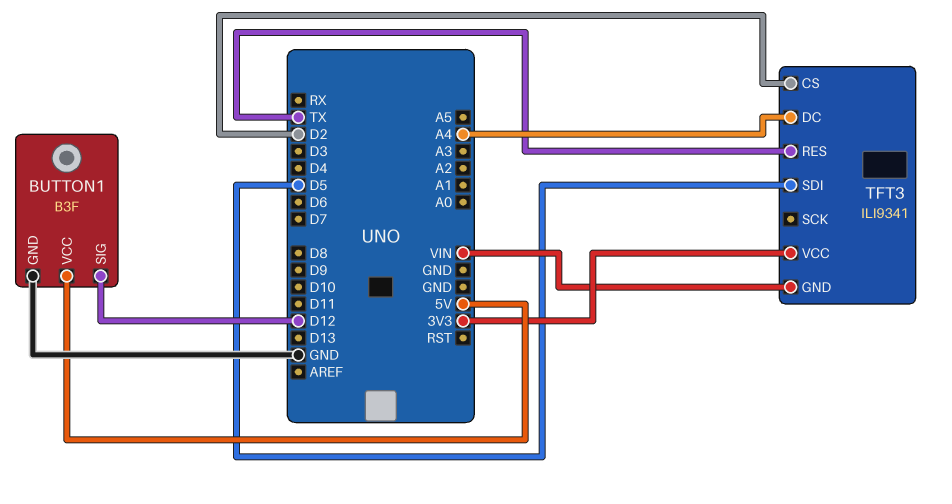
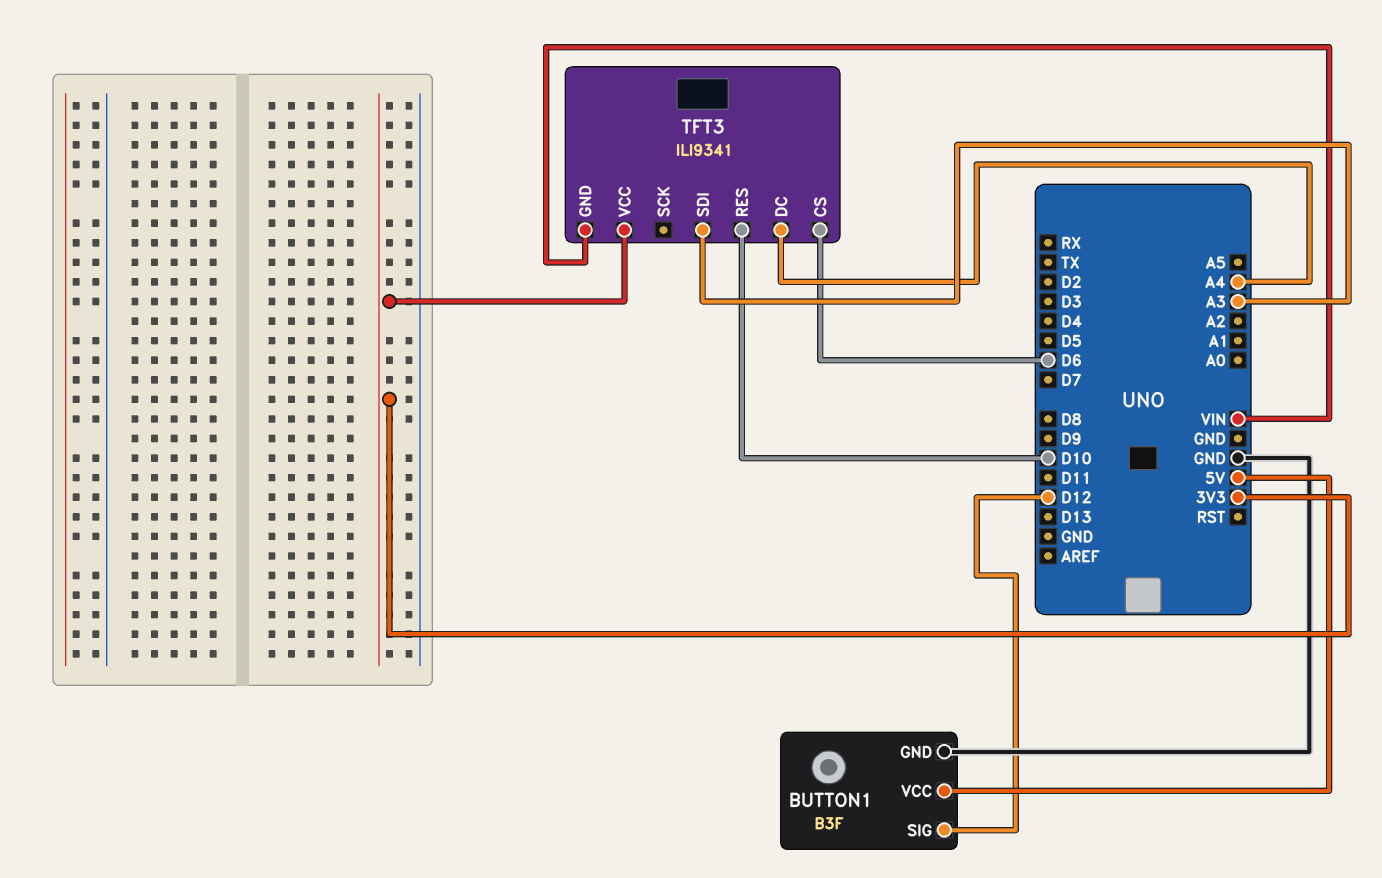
TFT3 pin CS: D2 -> D6
TFT3 pin RES: TX -> D10
TFT3 pin SDI: D5 -> A3

